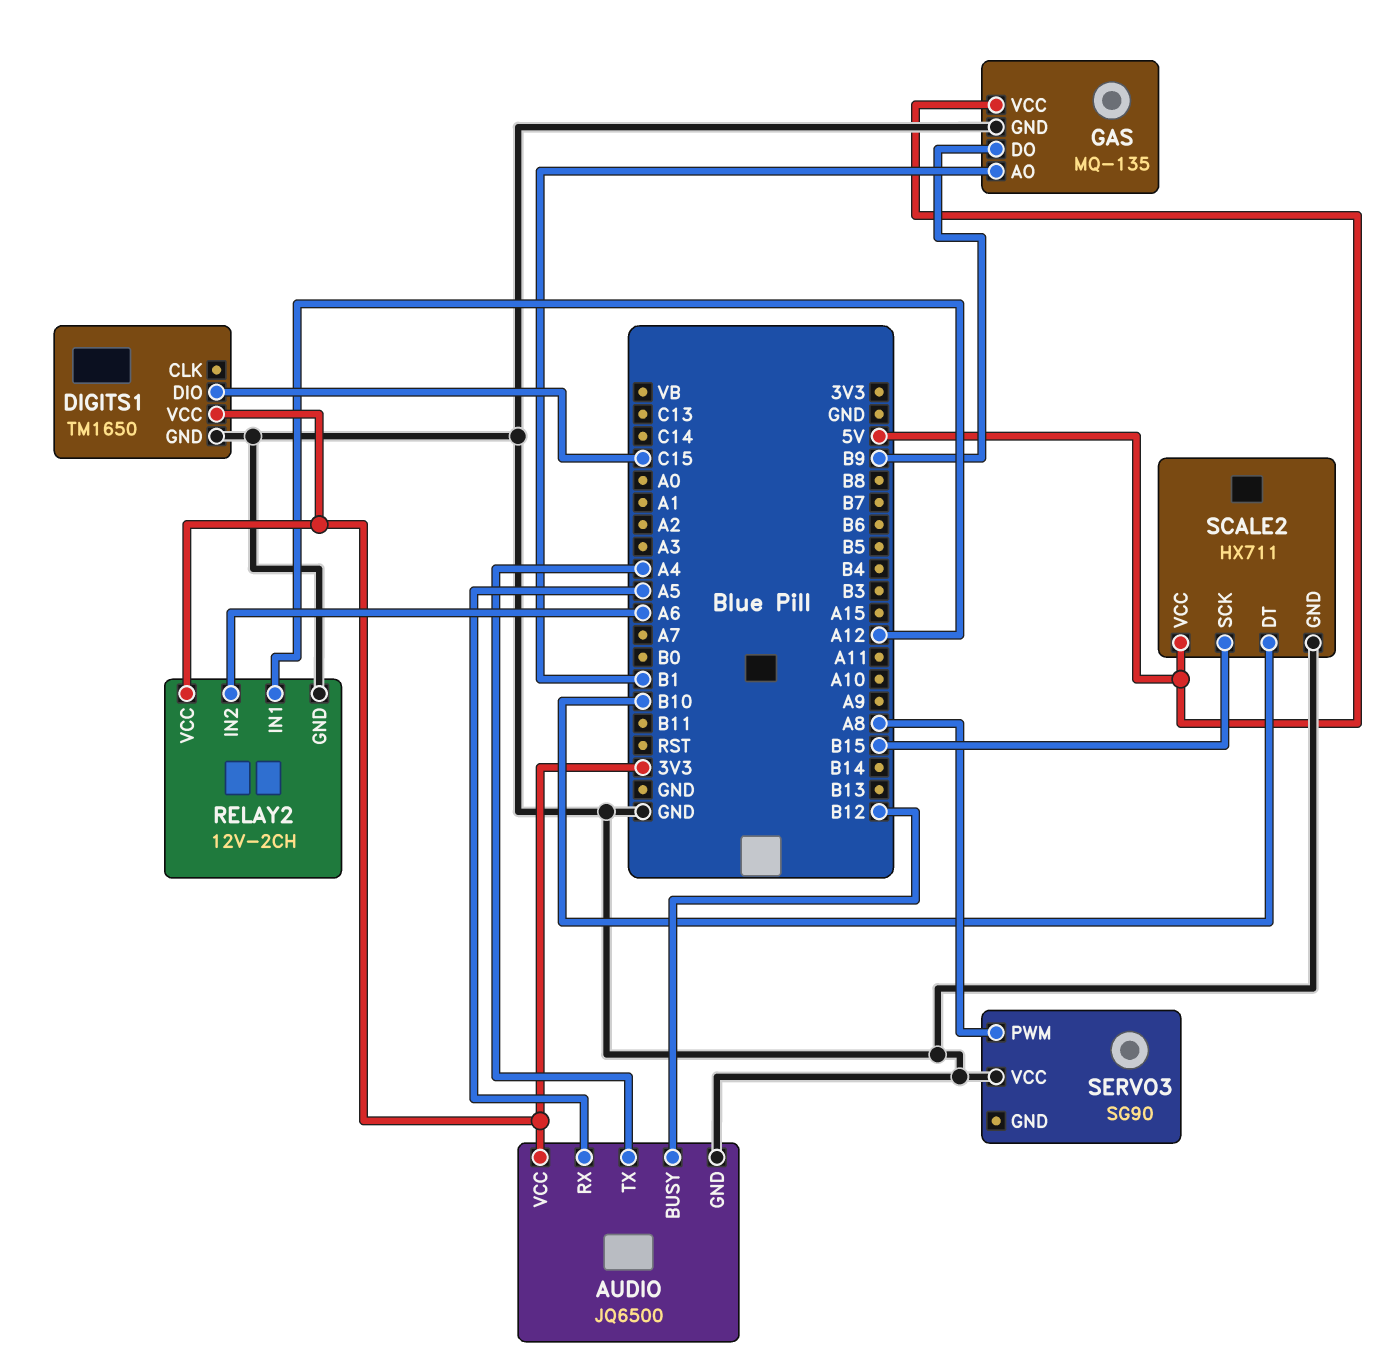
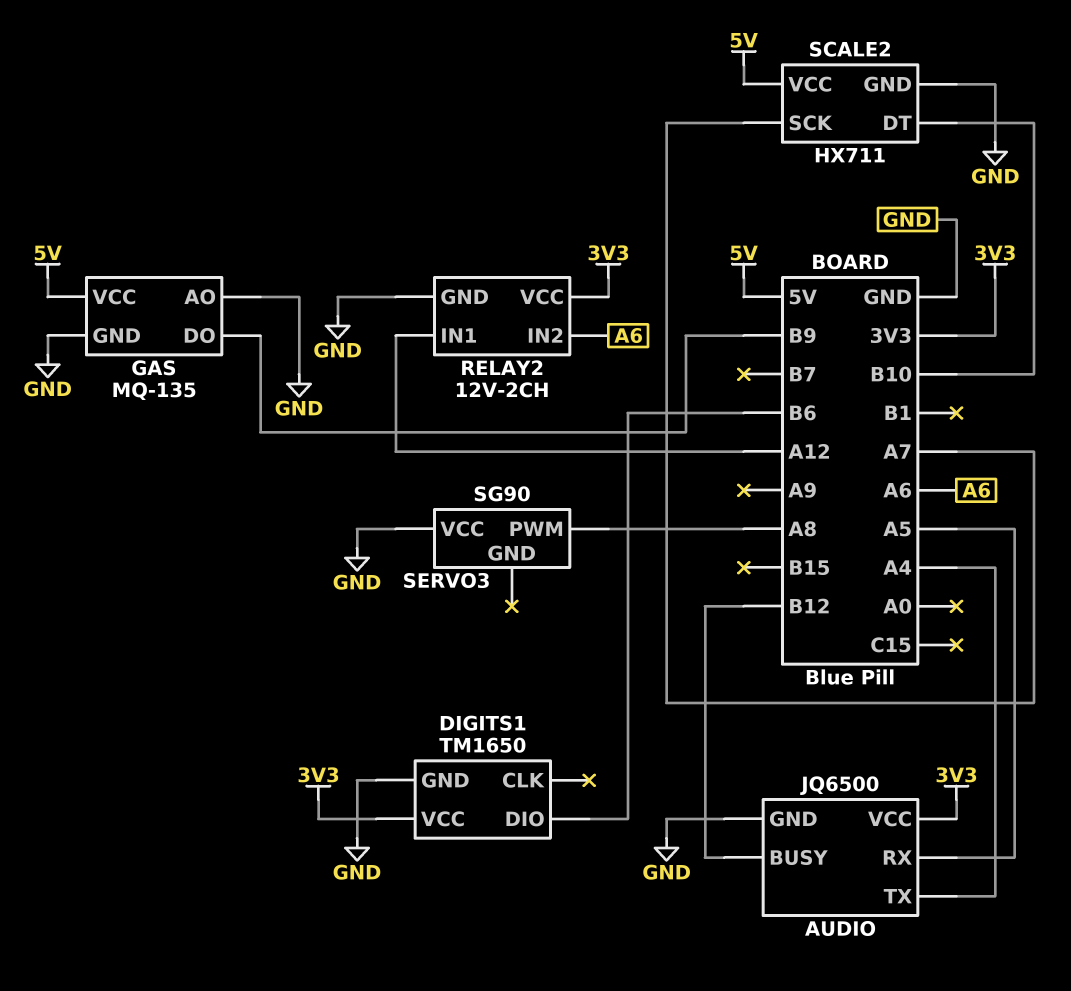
DIGITS1 pin DIO: C15 -> B6
GAS pin AO: B1 -> GND
SCALE2 pin SCK: B15 -> A7

